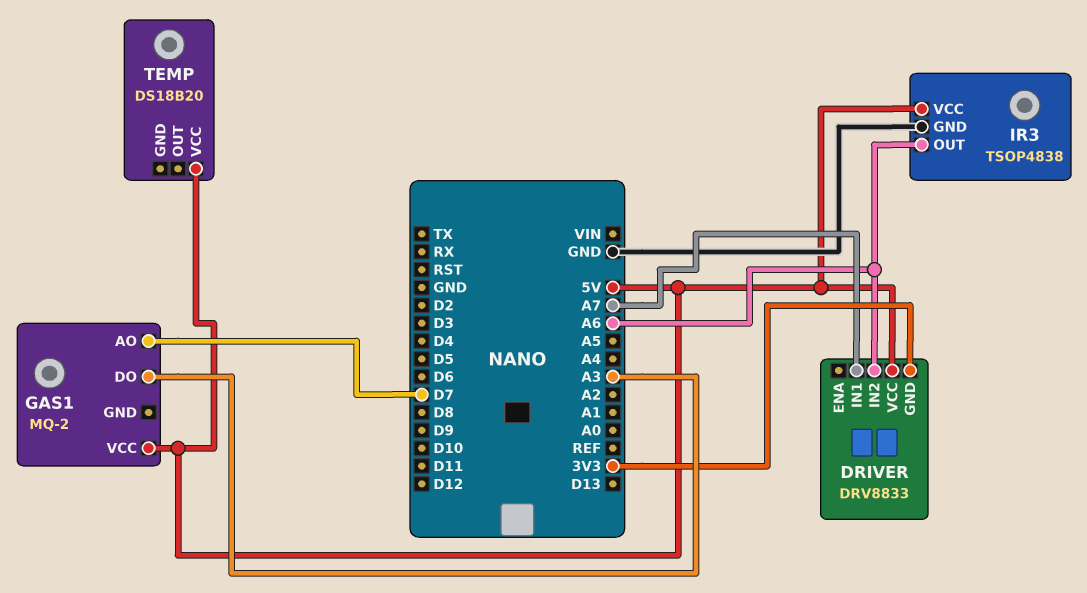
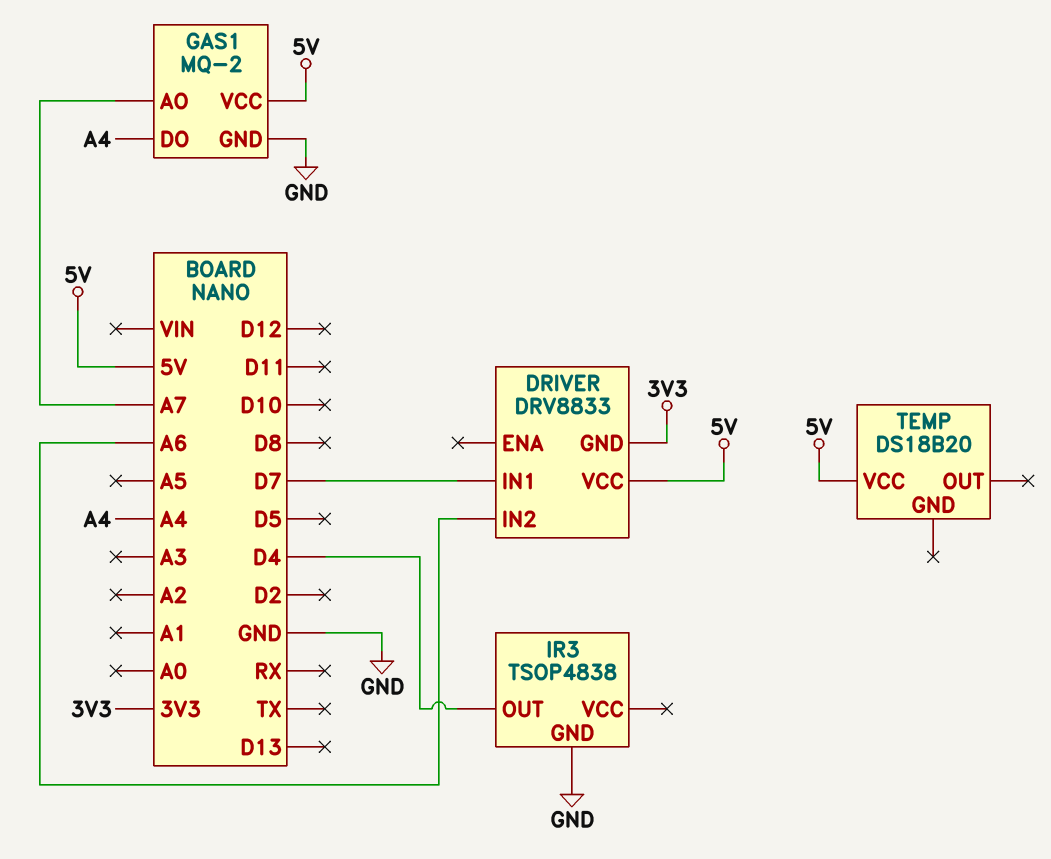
DRIVER pin IN1: A7 -> D7
GAS1 pin AO: D7 -> A7
GAS1 pin DO: A3 -> A4
GAS1 pin GND: none -> GND
IR3 pin OUT: A6 -> D4
IR3 pin VCC: 5V -> none

